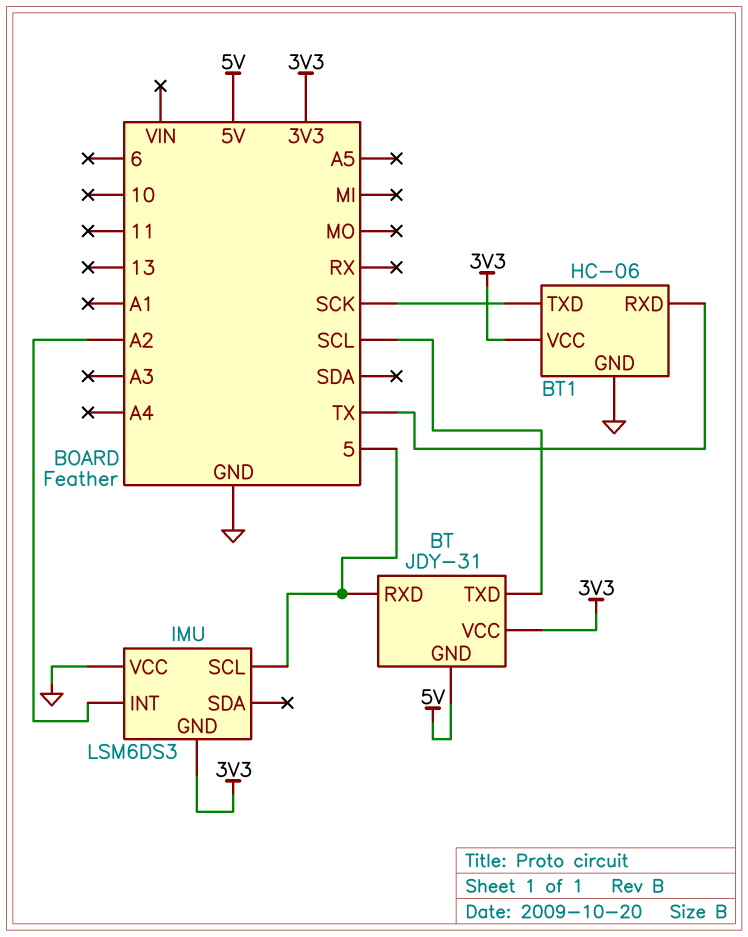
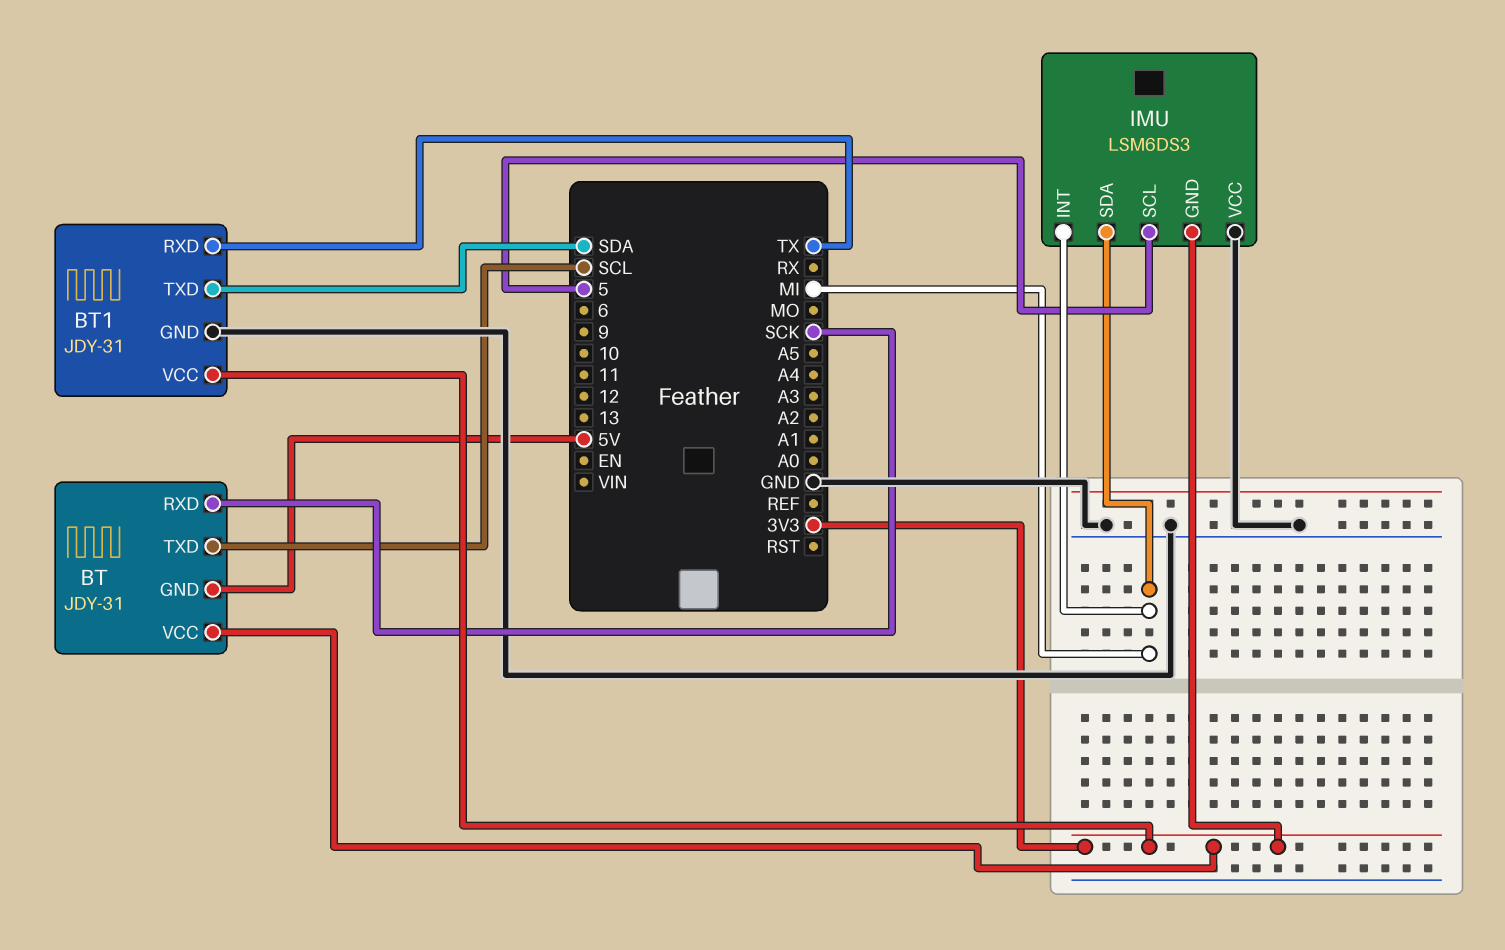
BT pin RXD: 5 -> SCK
BT1: HC-06 -> JDY-31
BT1 pin TXD: SCK -> SDA
IMU pin INT: A2 -> MI
IMU pin SDA: none -> MI

